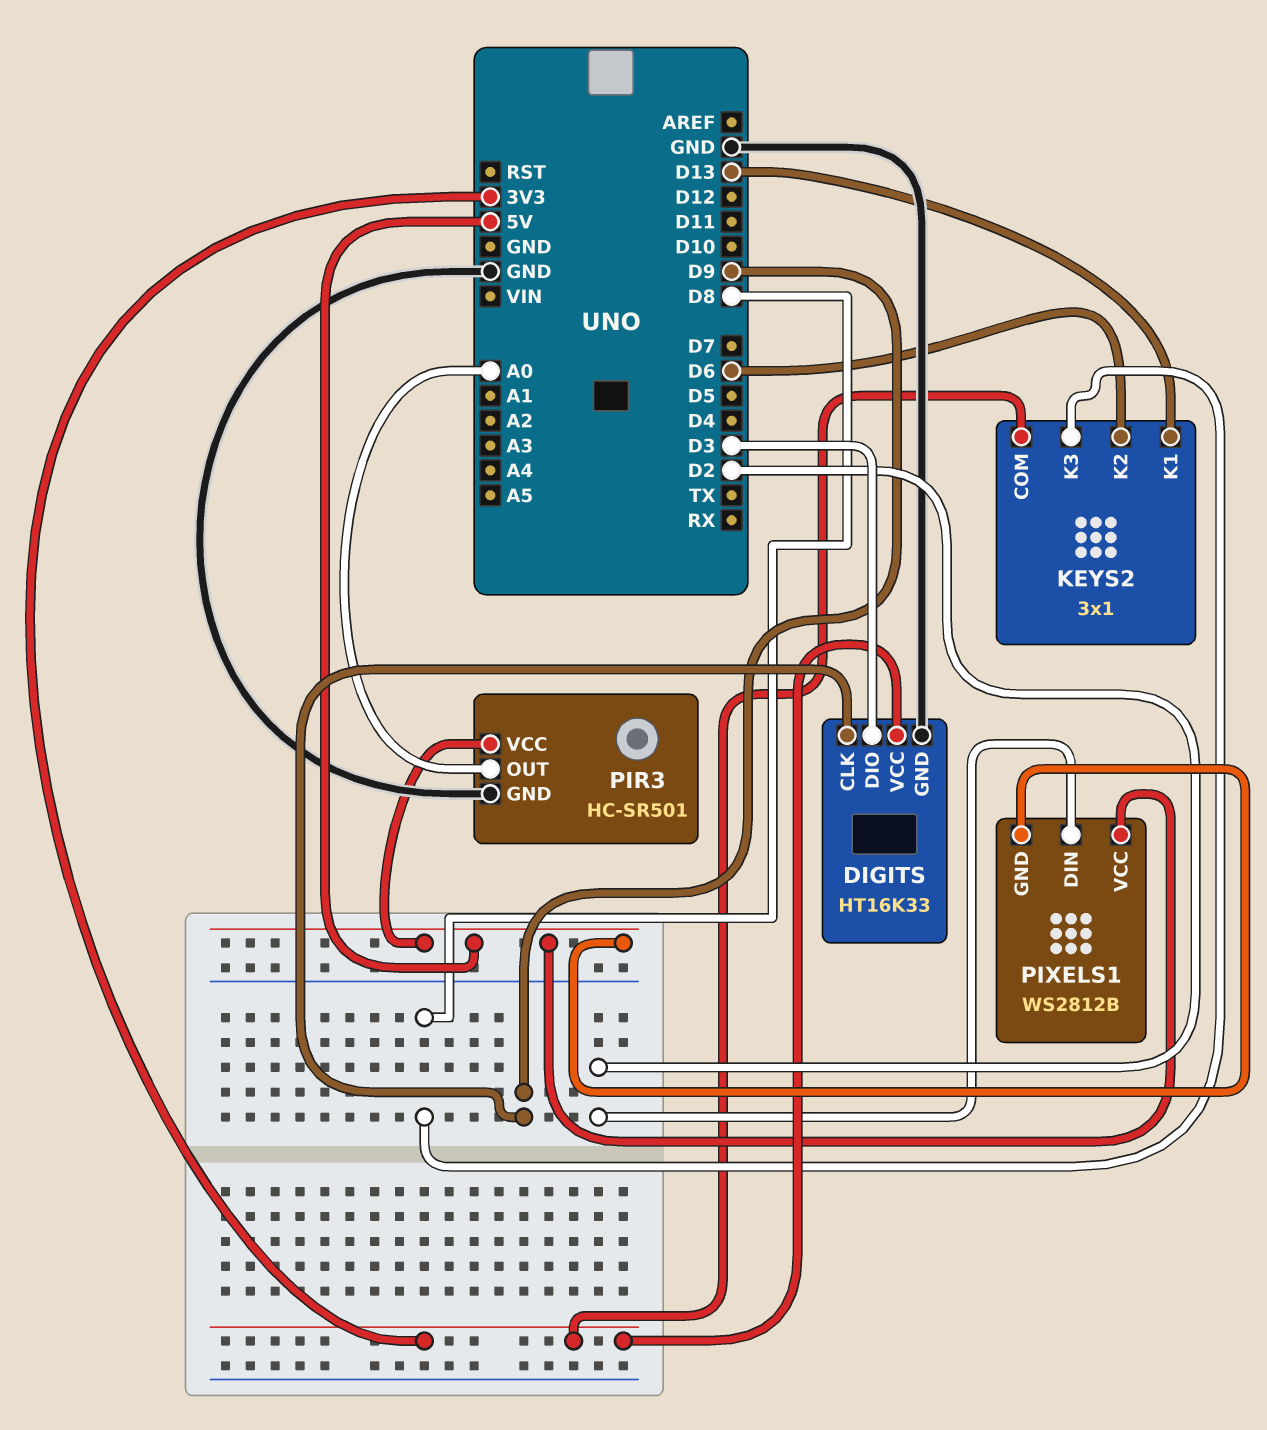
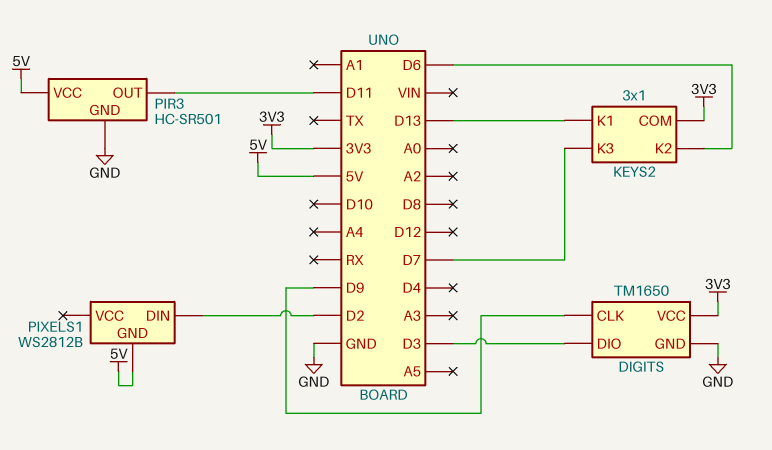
DIGITS: HT16K33 -> TM1650
KEYS2 pin K3: D8 -> D7
PIR3 pin OUT: A0 -> D11
PIXELS1 pin VCC: 5V -> none

